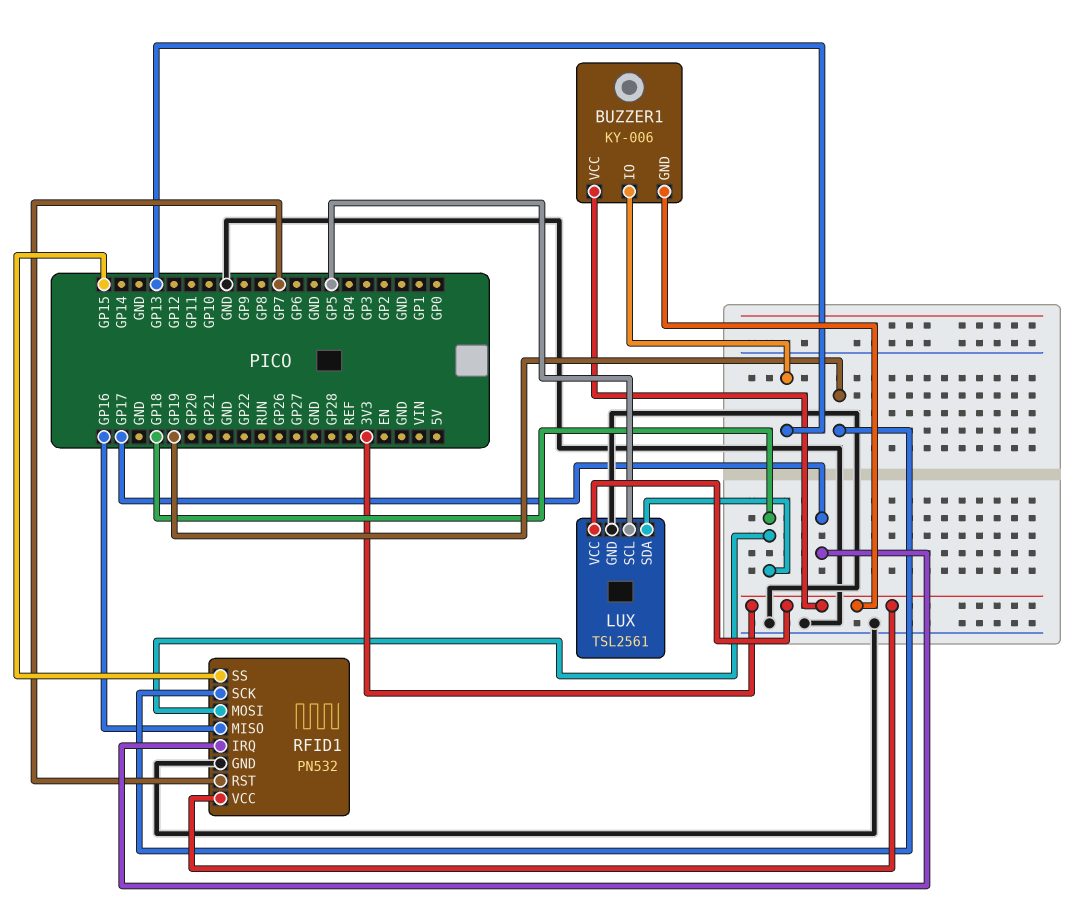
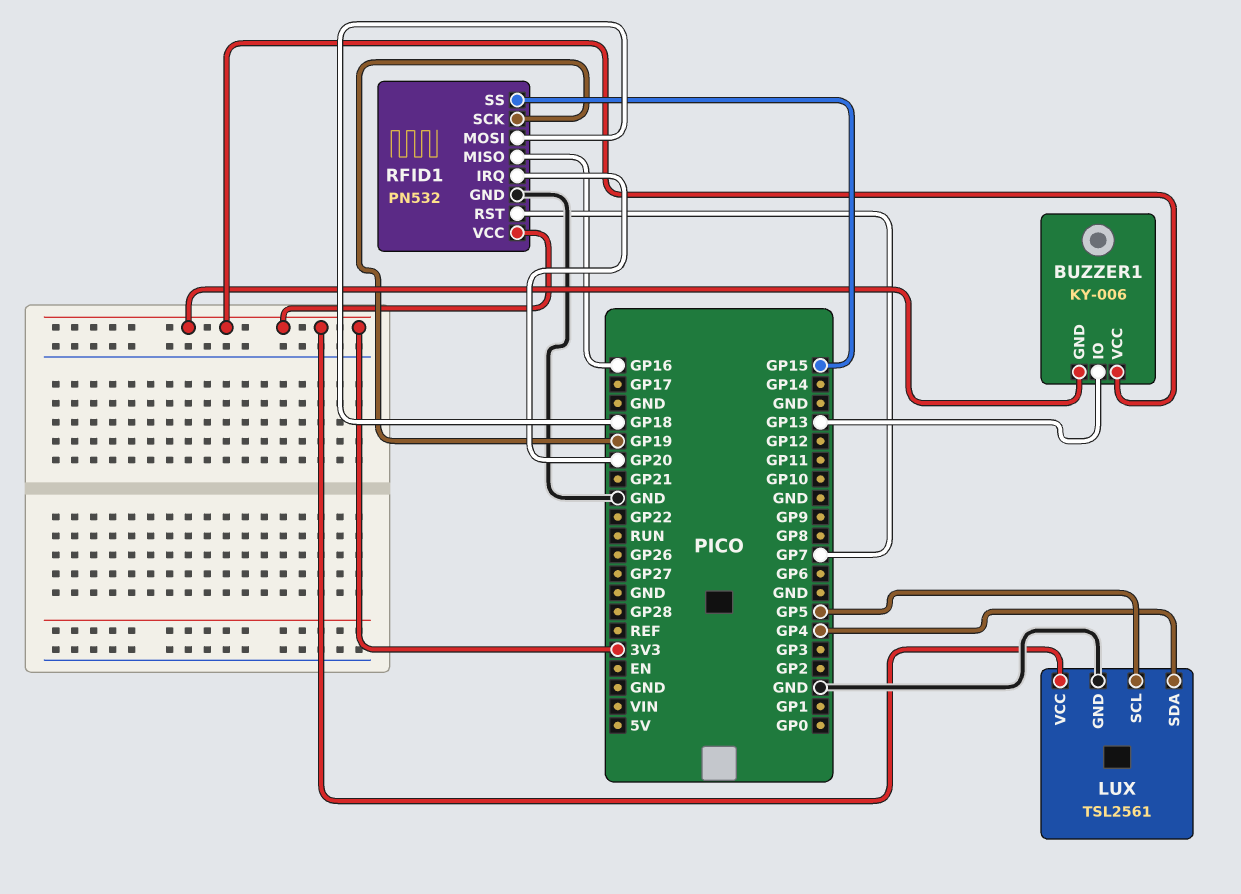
LUX pin SDA: GP18 -> GP4
RFID1 pin IRQ: GP17 -> GP20

